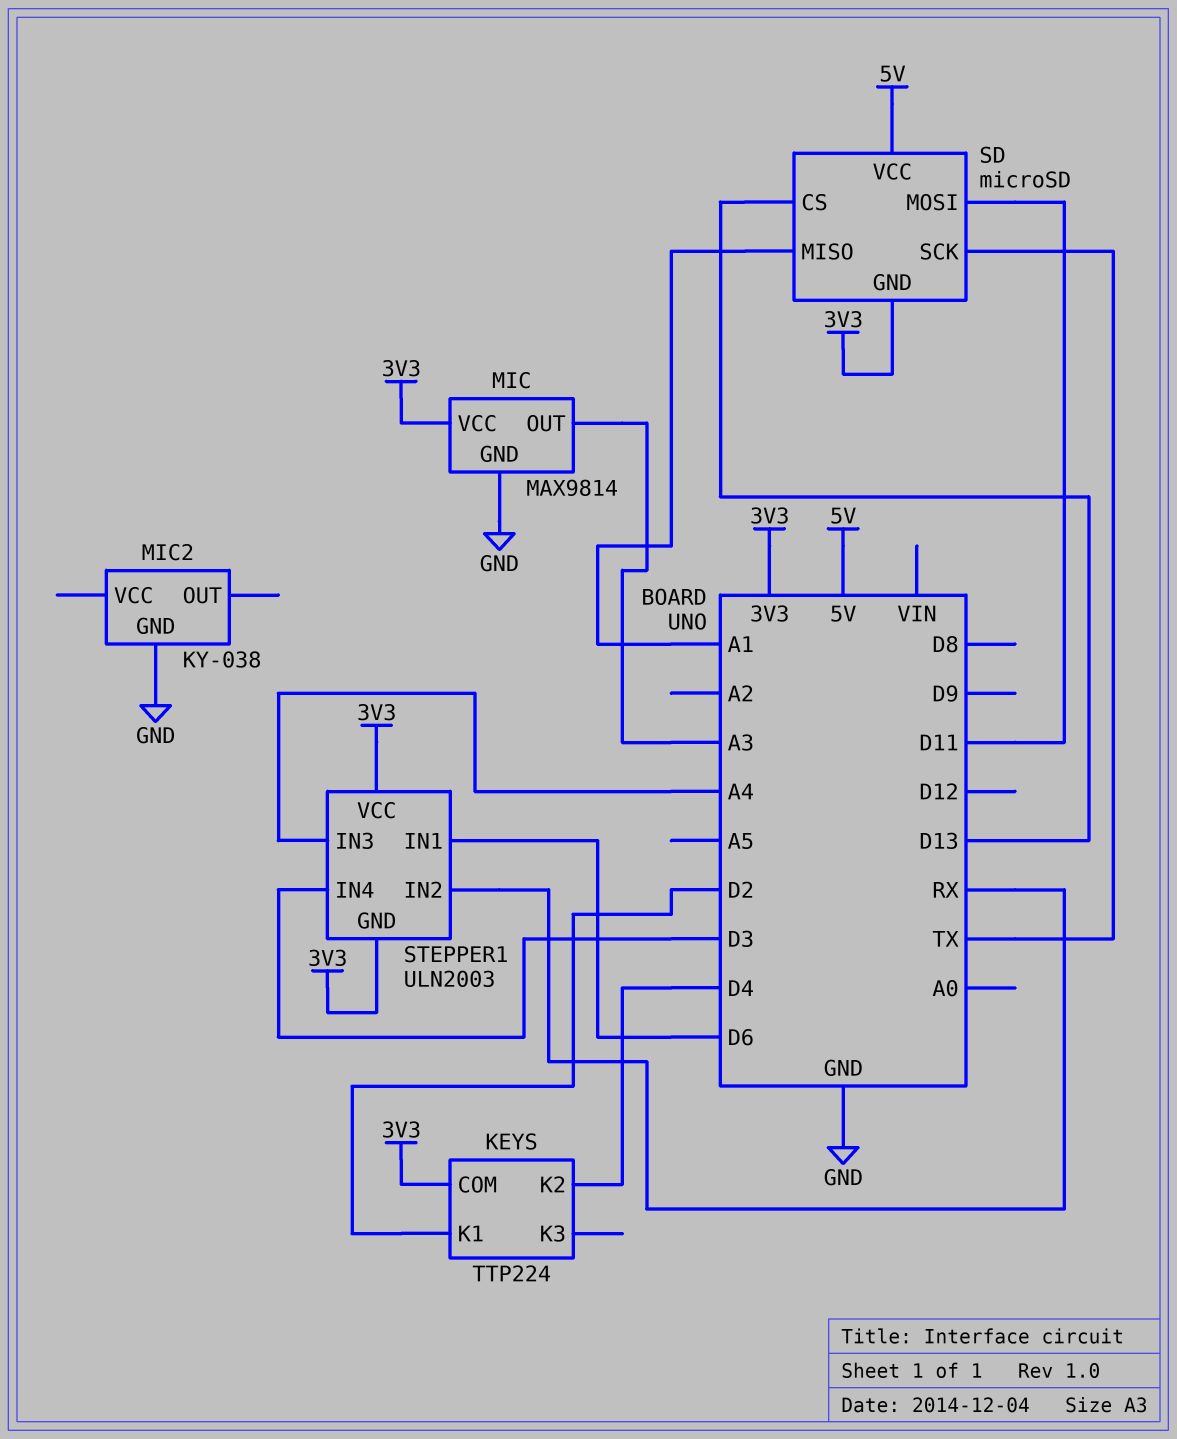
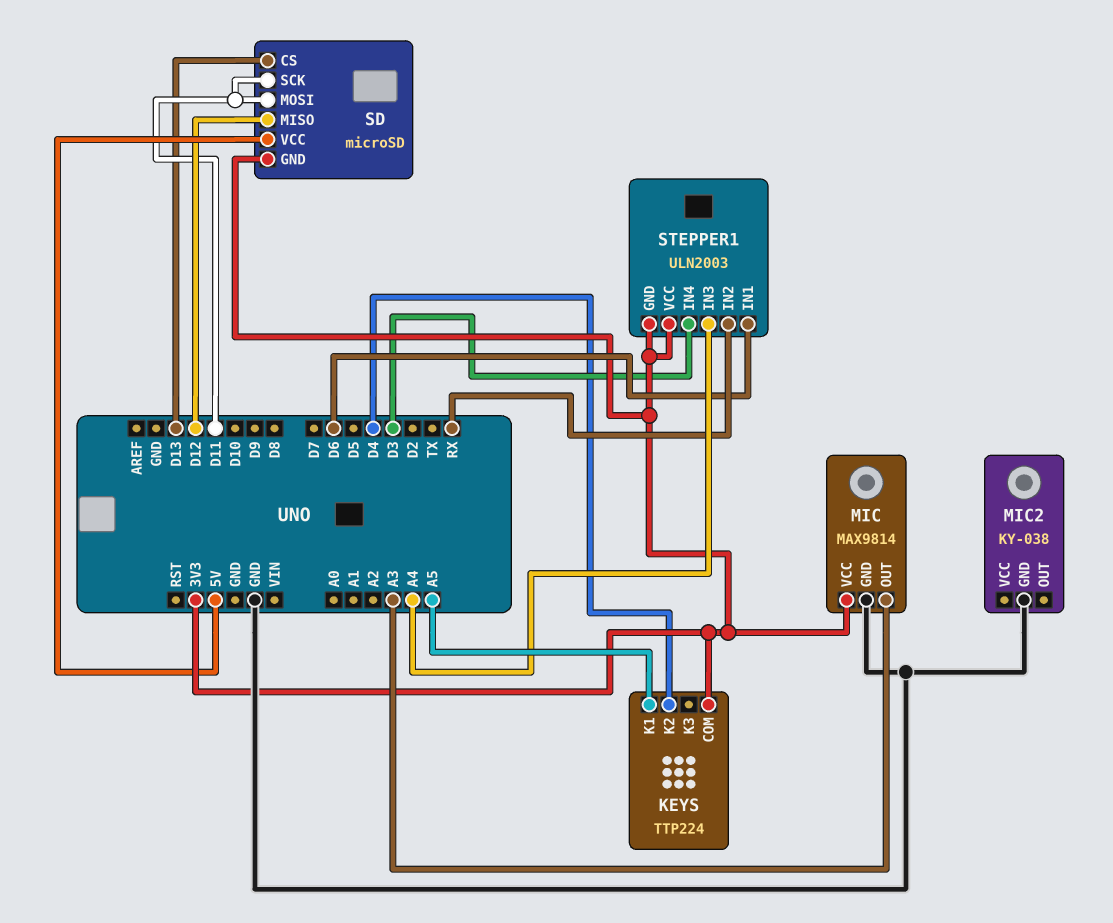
KEYS pin K1: D2 -> A5
SD pin MISO: A1 -> D12
SD pin SCK: TX -> D11

